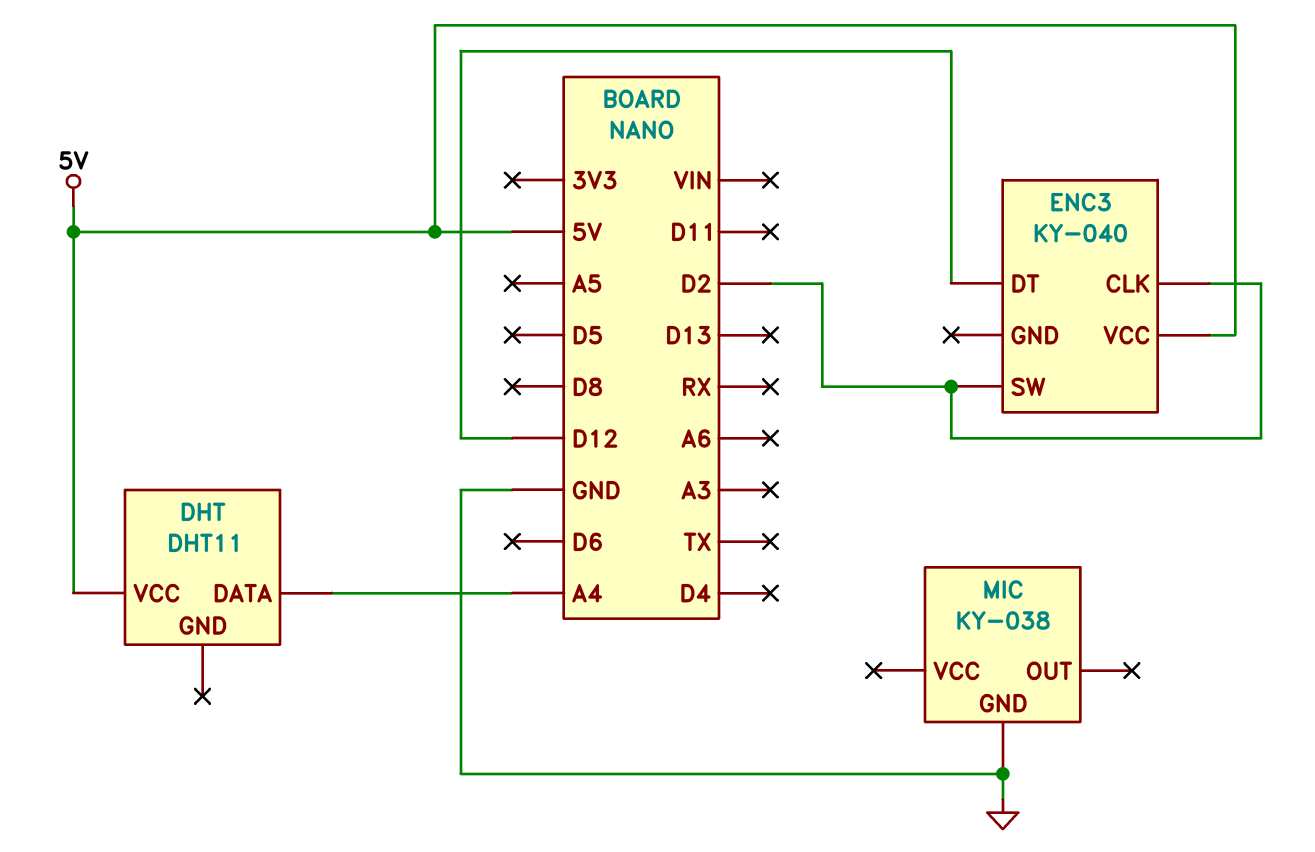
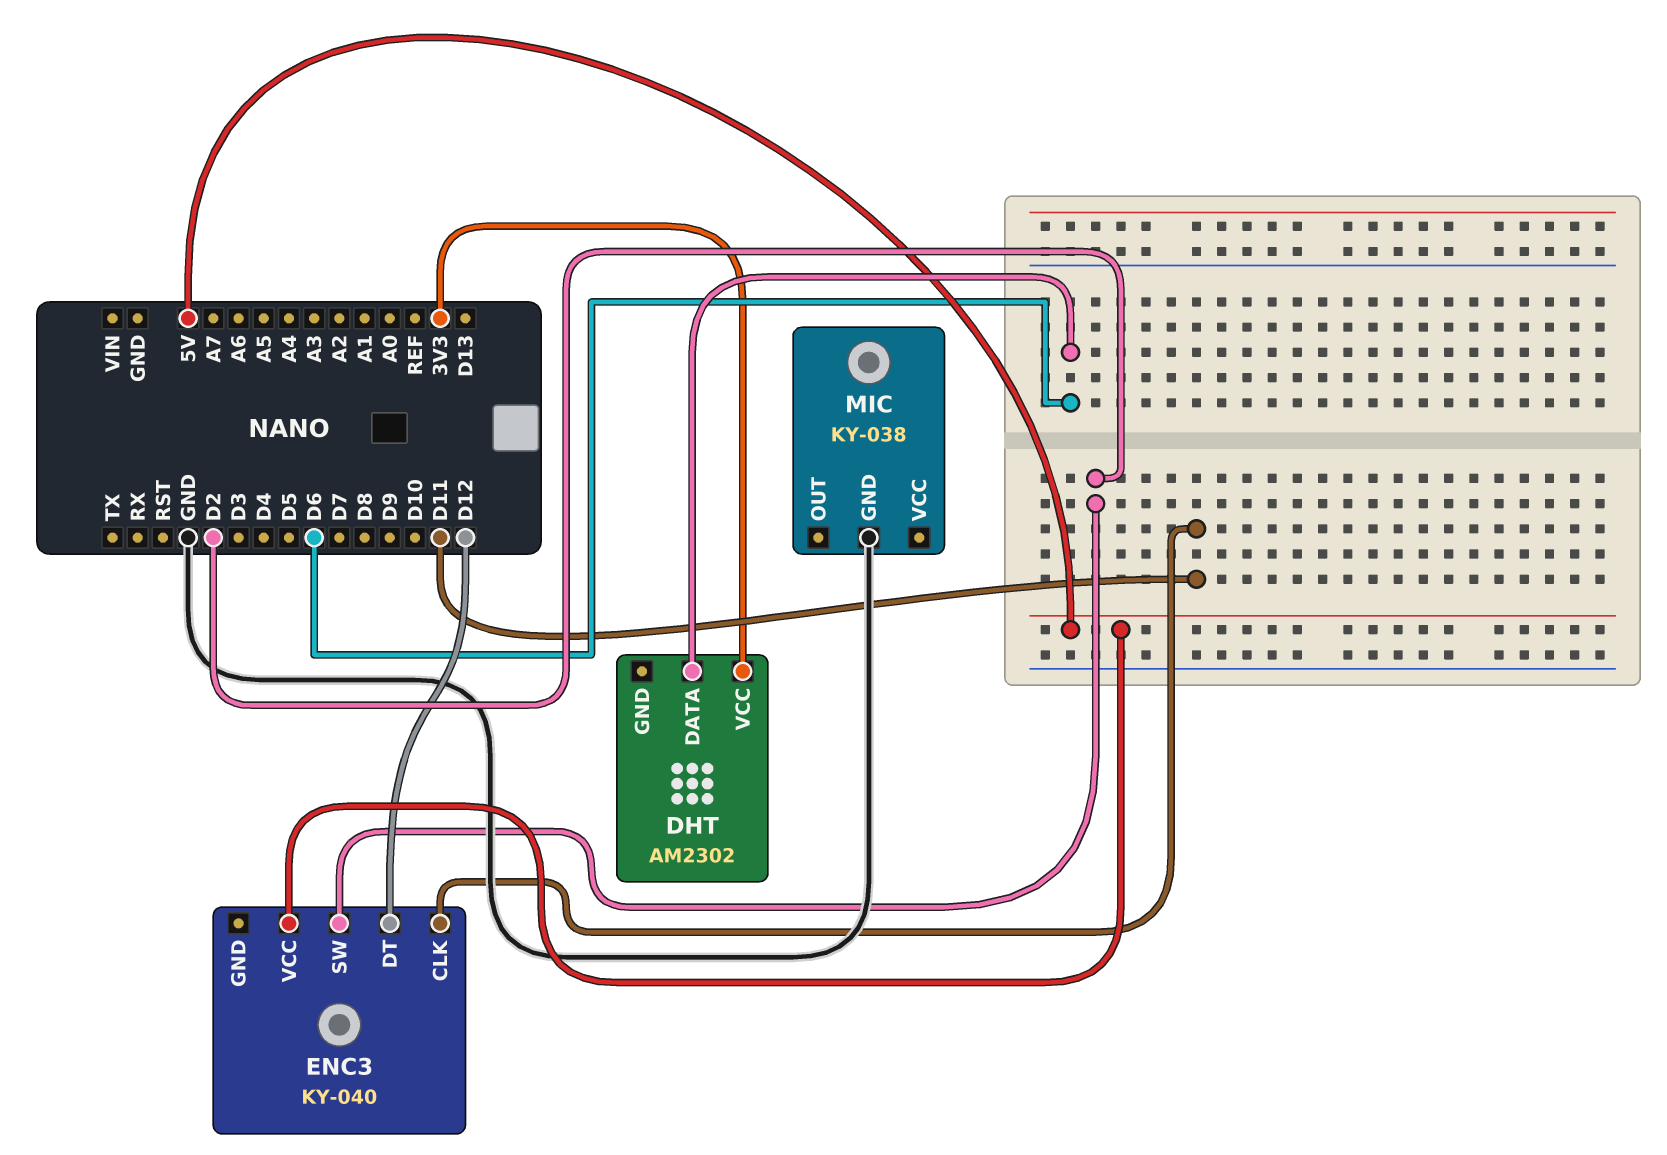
DHT: DHT11 -> AM2302
DHT pin DATA: A4 -> D6
DHT pin VCC: 5V -> 3V3
ENC3 pin CLK: D2 -> D11

